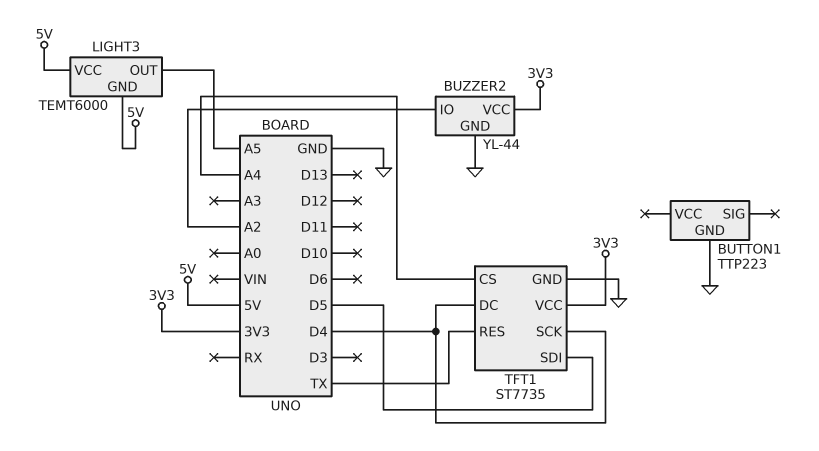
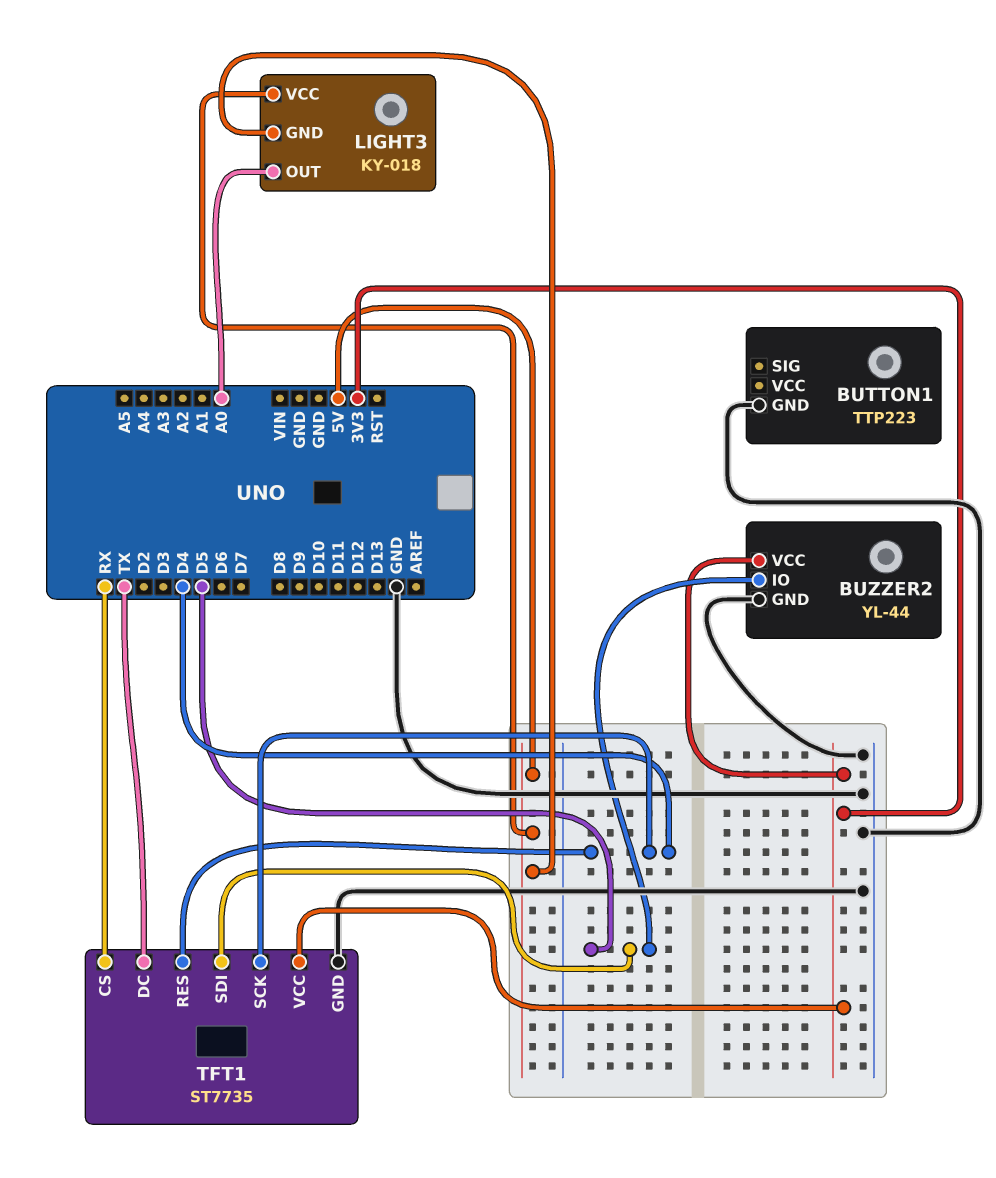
BUZZER2 pin IO: A2 -> D5
LIGHT3: TEMT6000 -> KY-018
LIGHT3 pin OUT: A5 -> A0
TFT1 pin CS: A4 -> RX
TFT1 pin DC: D4 -> TX
TFT1 pin RES: TX -> D4

